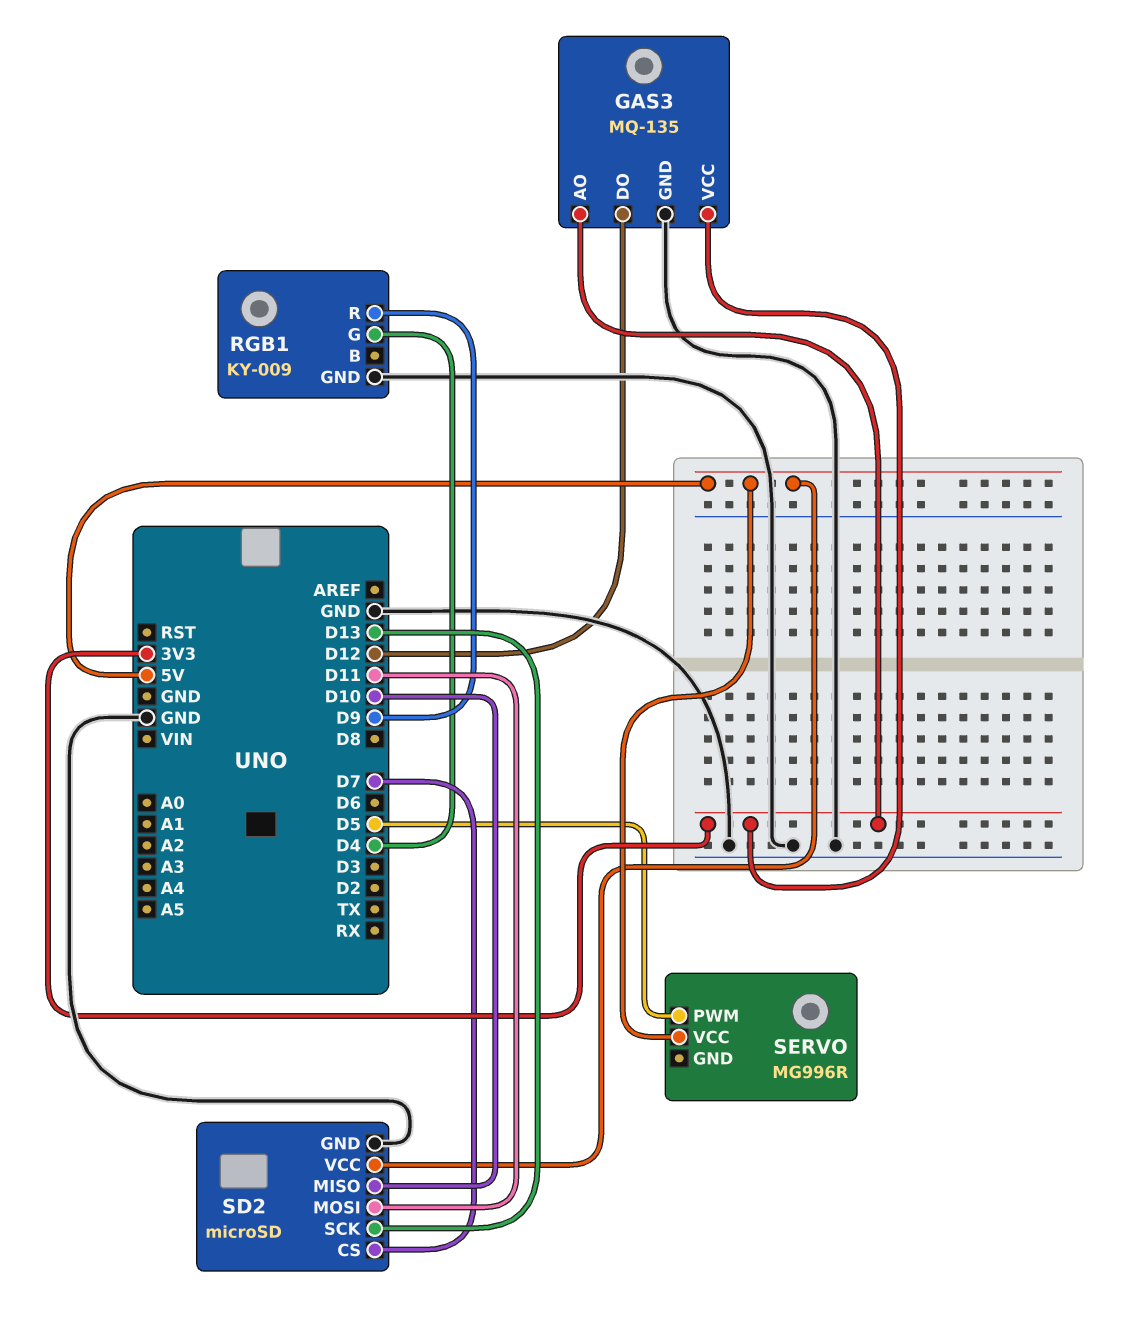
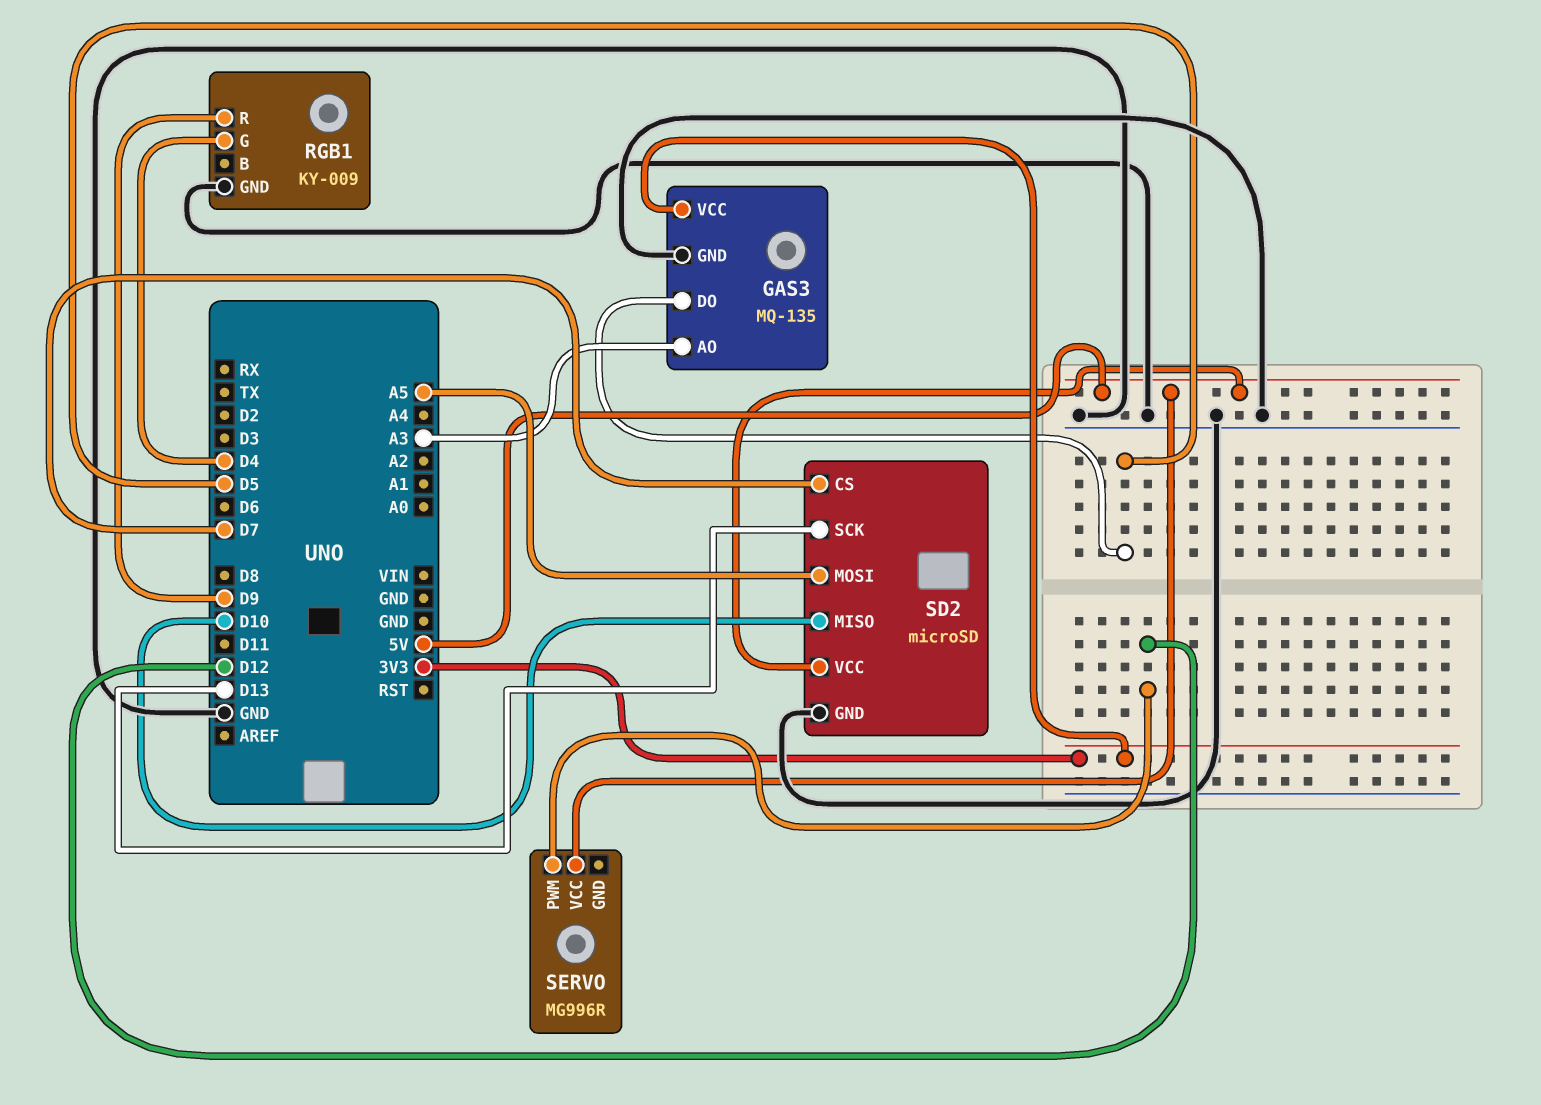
GAS3 pin AO: 3V3 -> A3
GAS3 pin DO: D12 -> D5
SD2 pin MOSI: D11 -> A5
SERVO pin PWM: D5 -> D12

